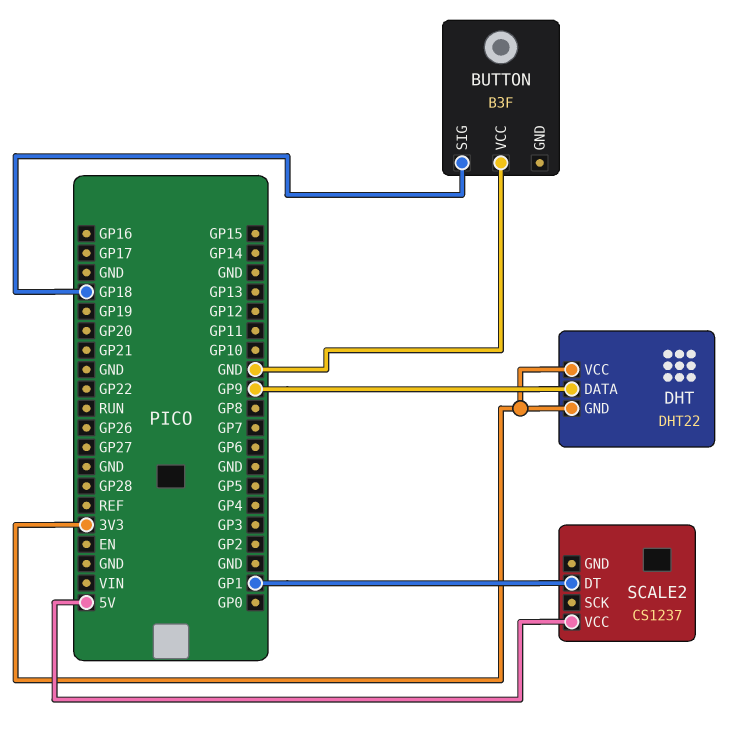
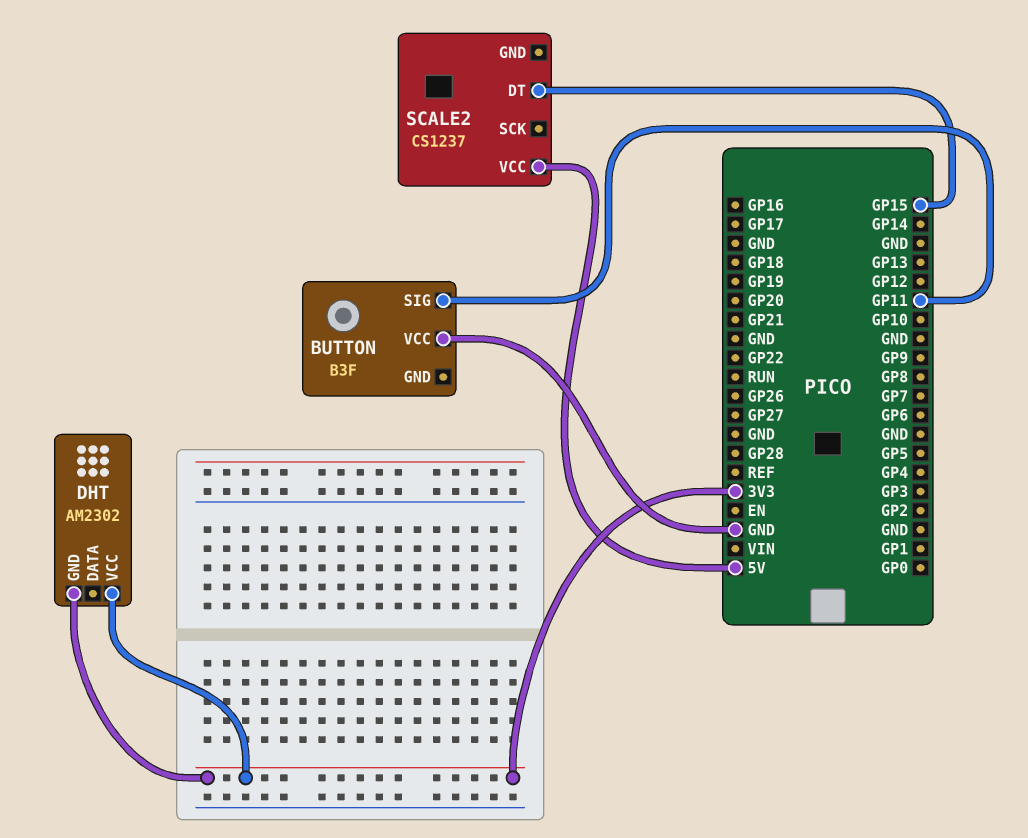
BUTTON pin SIG: GP18 -> GP11
DHT: DHT22 -> AM2302
DHT pin DATA: GP9 -> none
SCALE2 pin DT: GP1 -> GP15

